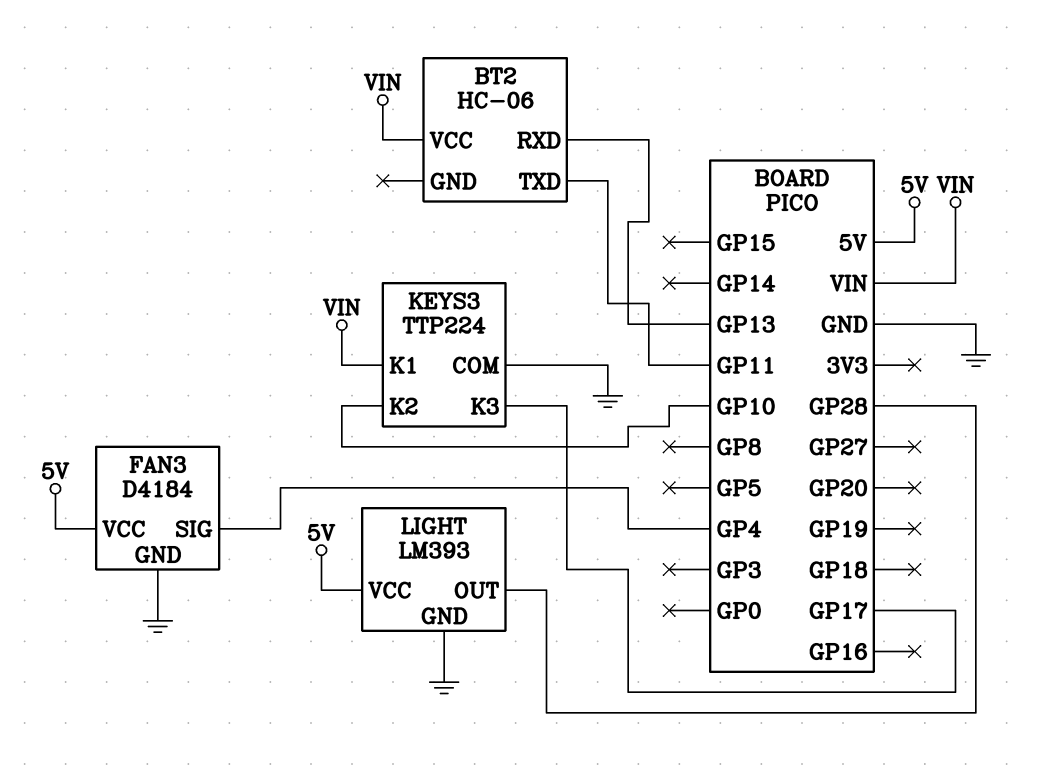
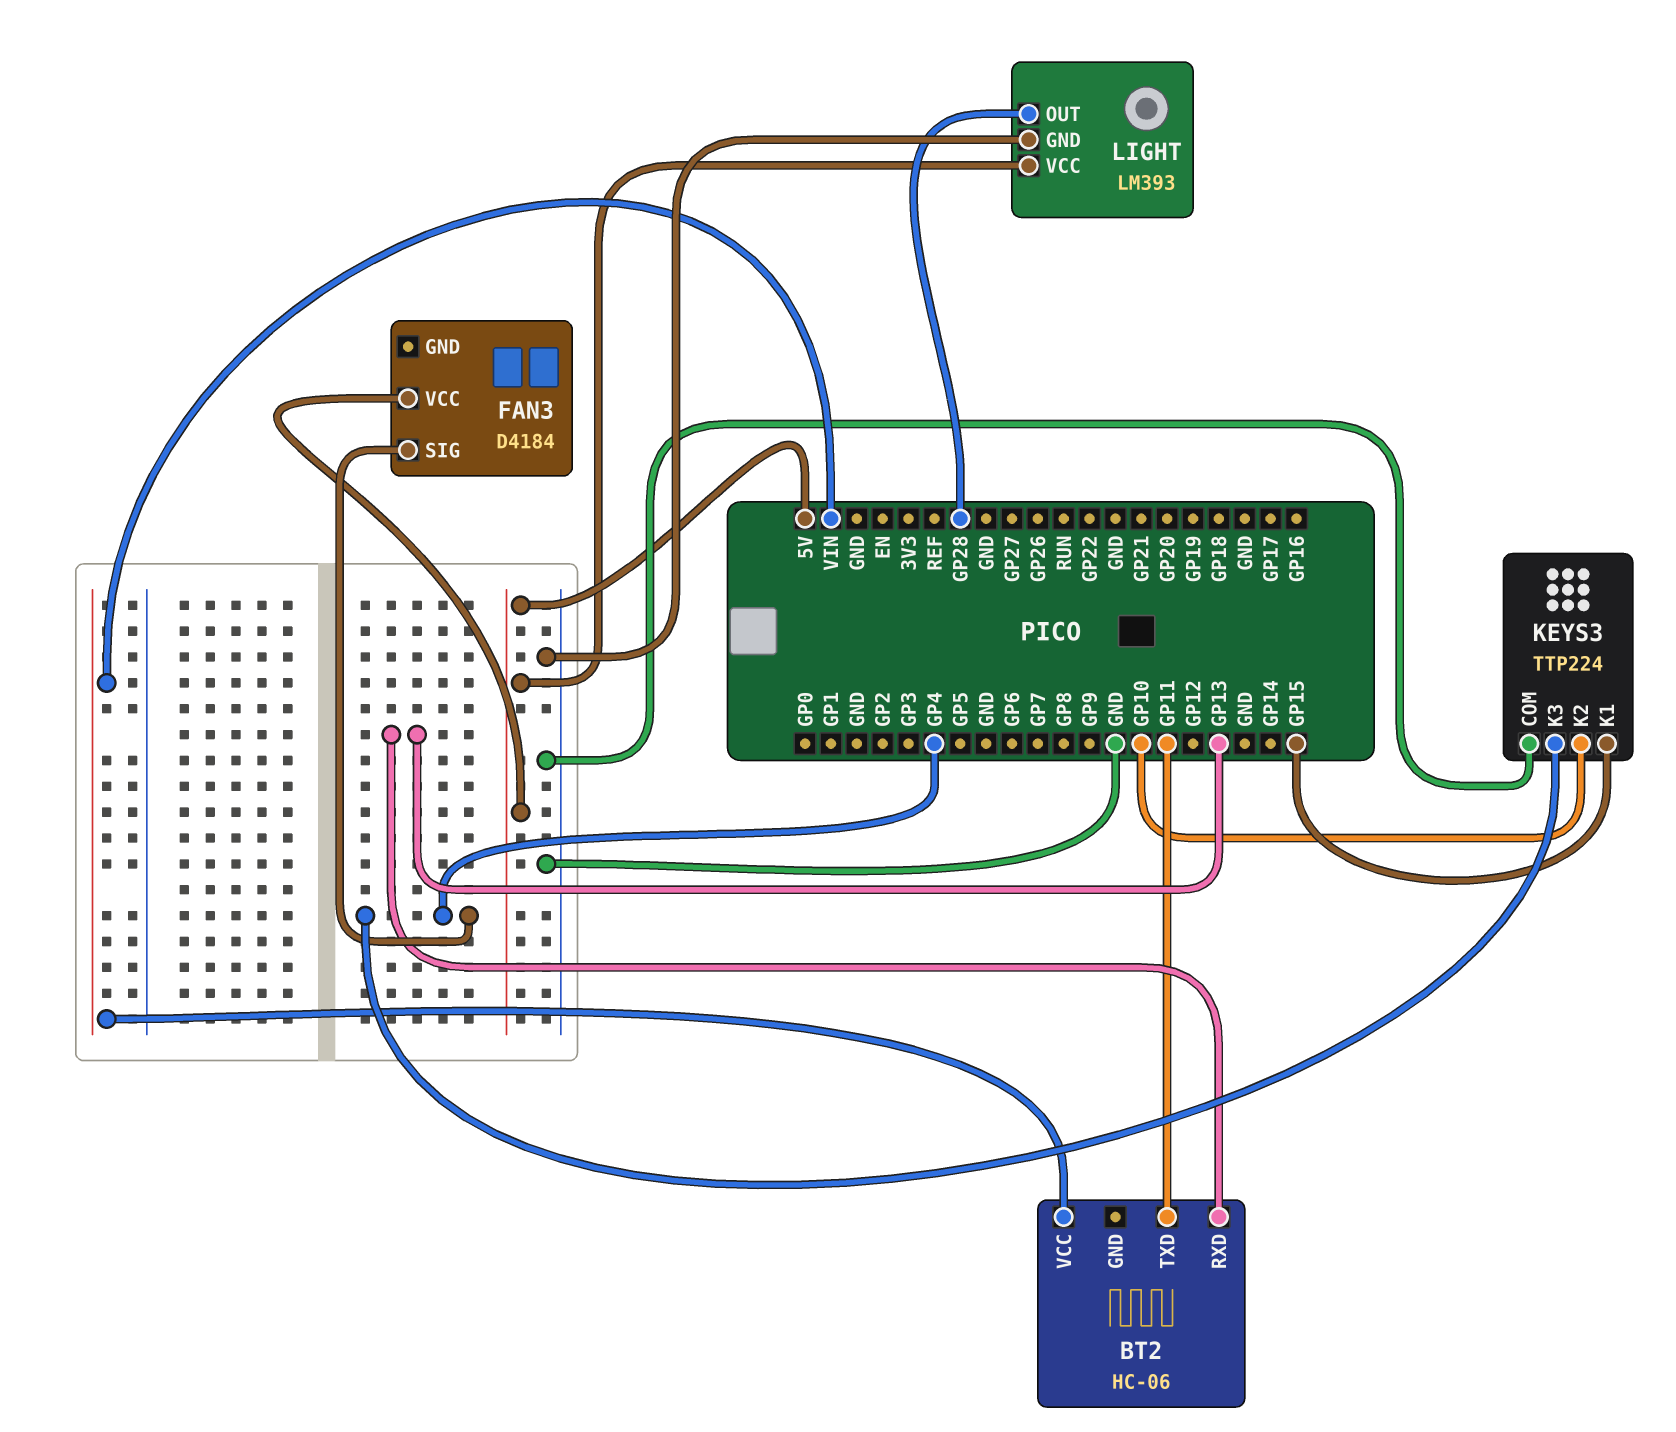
FAN3 pin GND: GND -> none
KEYS3 pin K1: VIN -> GP15
KEYS3 pin K3: GP17 -> GP4

